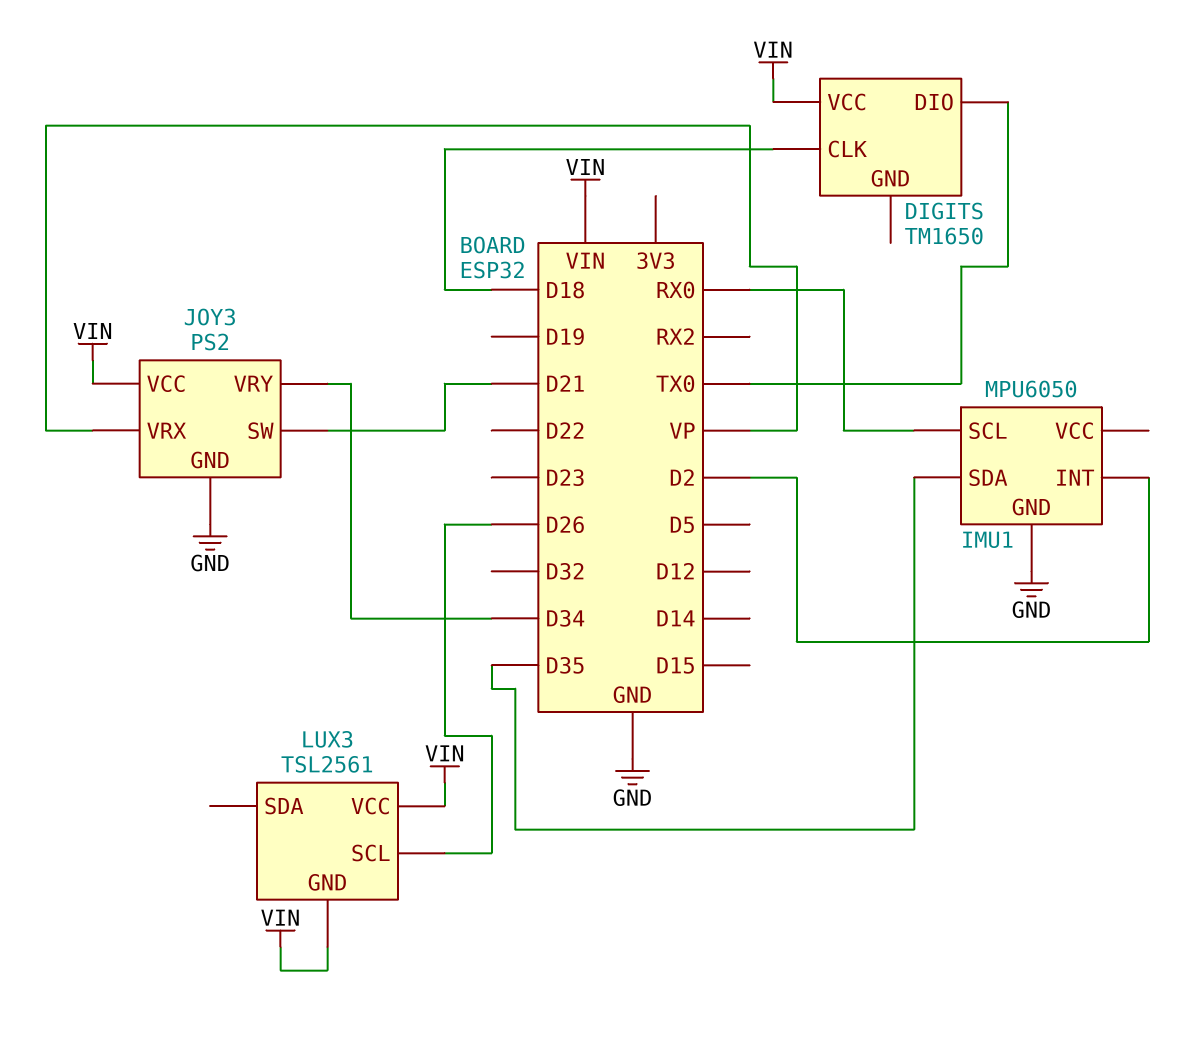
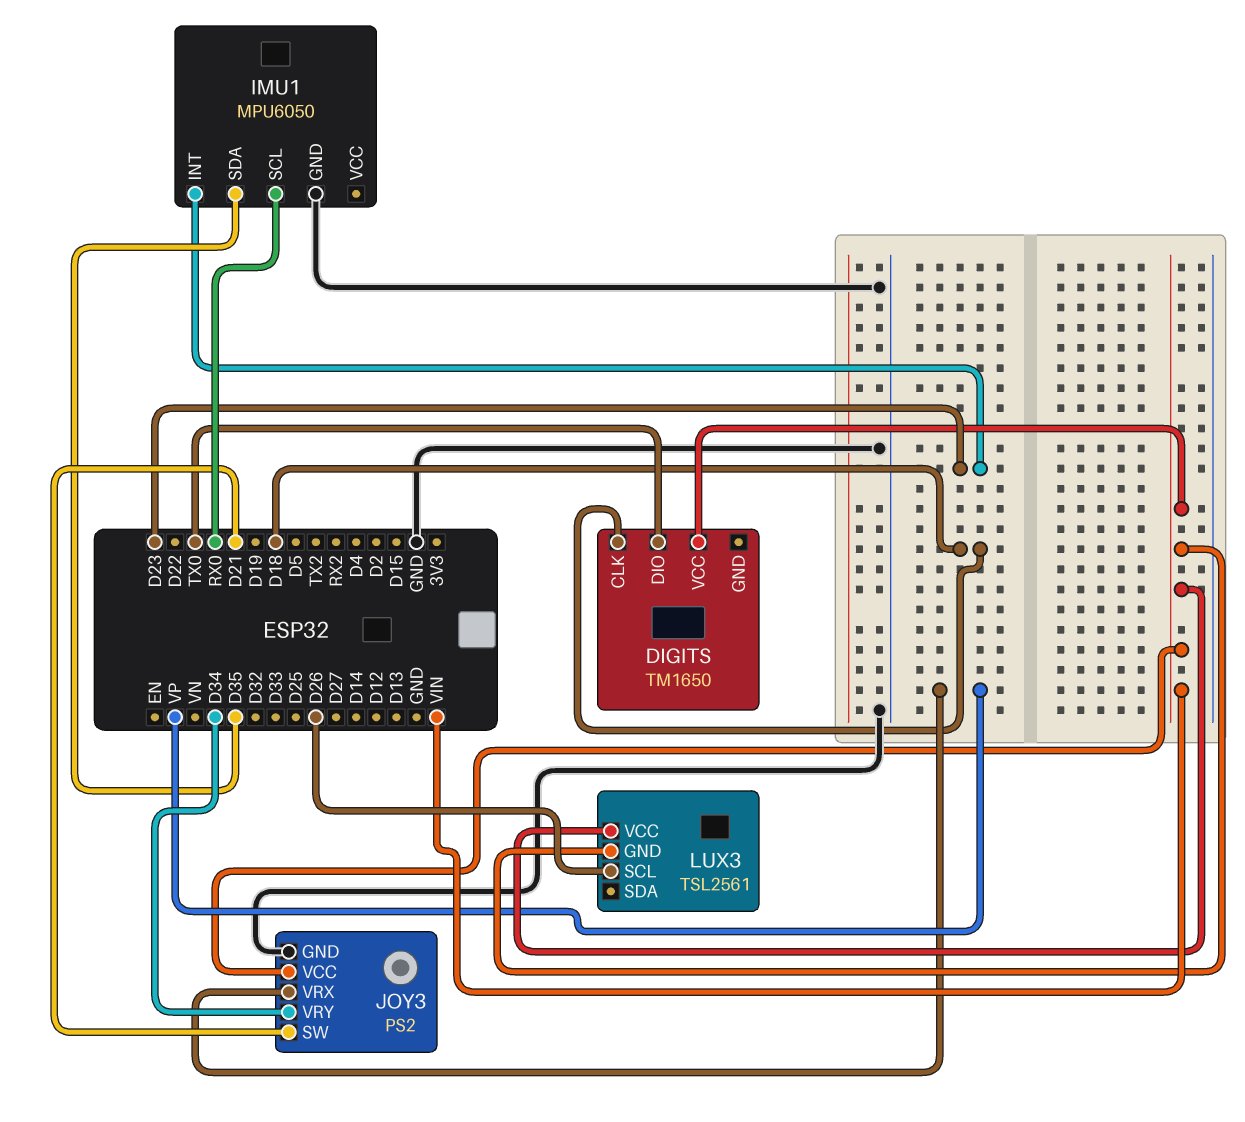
IMU1 pin INT: D2 -> D23

